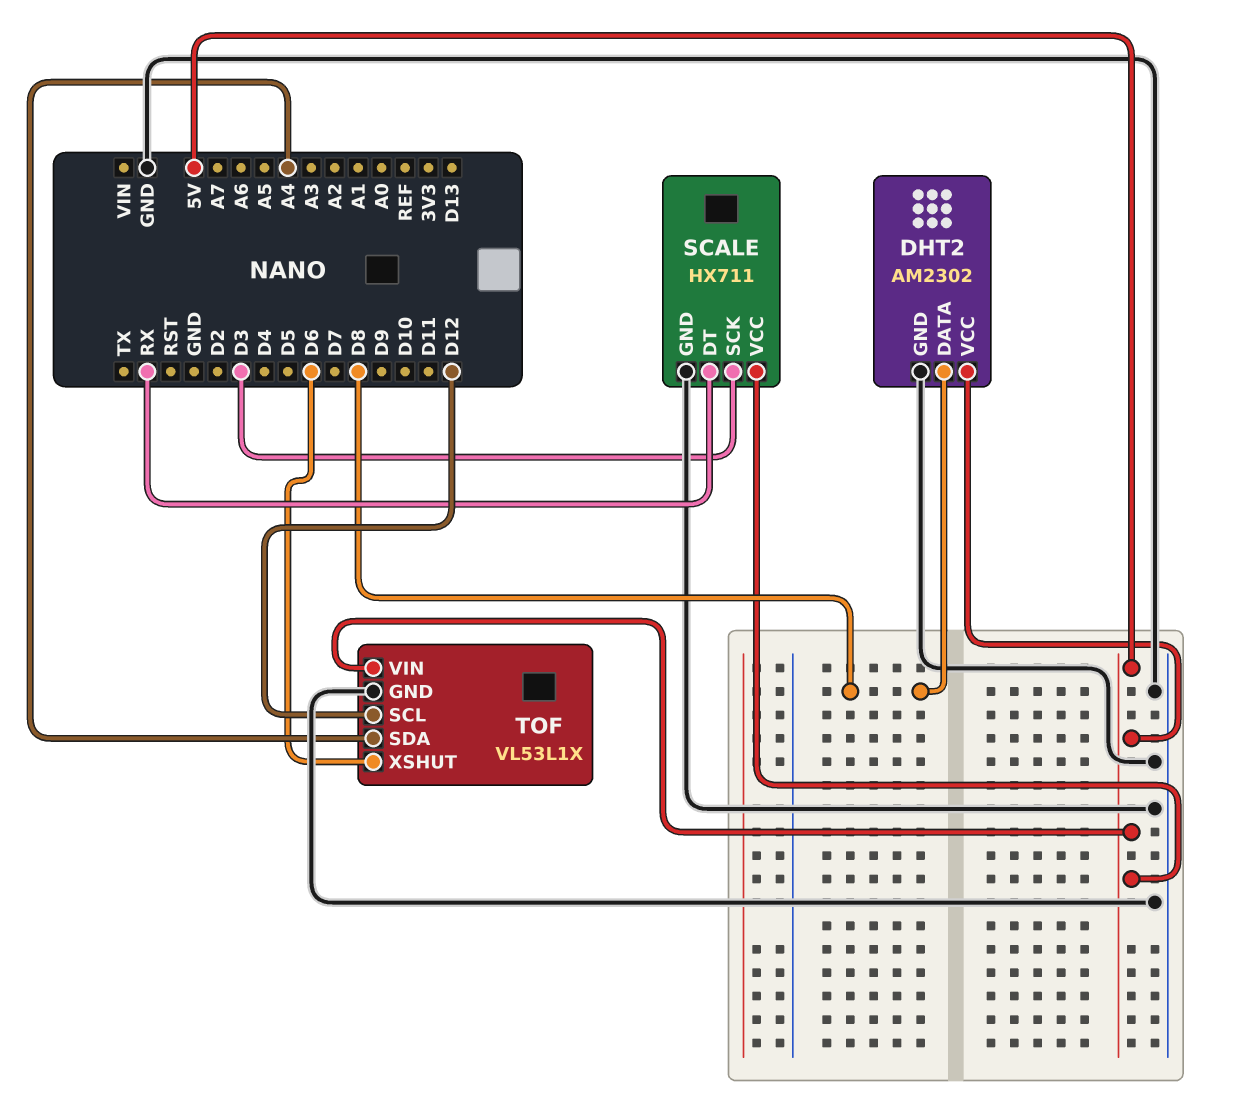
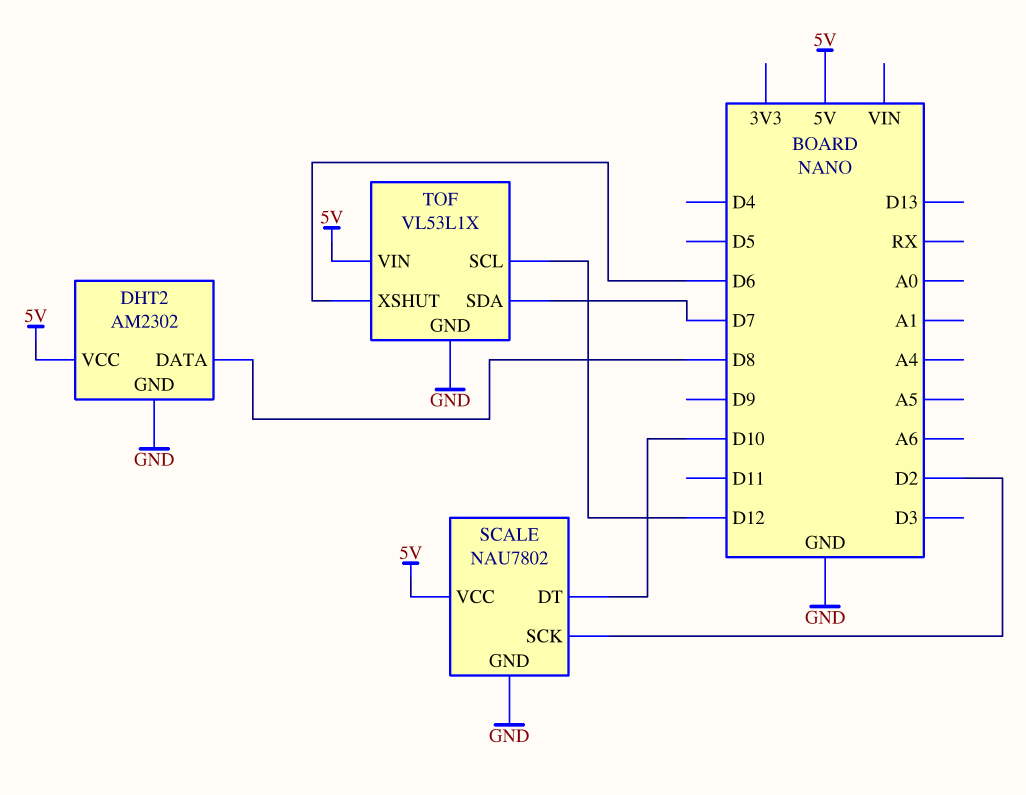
SCALE: HX711 -> NAU7802
SCALE pin DT: RX -> D10
SCALE pin SCK: D3 -> D2
TOF pin SDA: A4 -> D7

